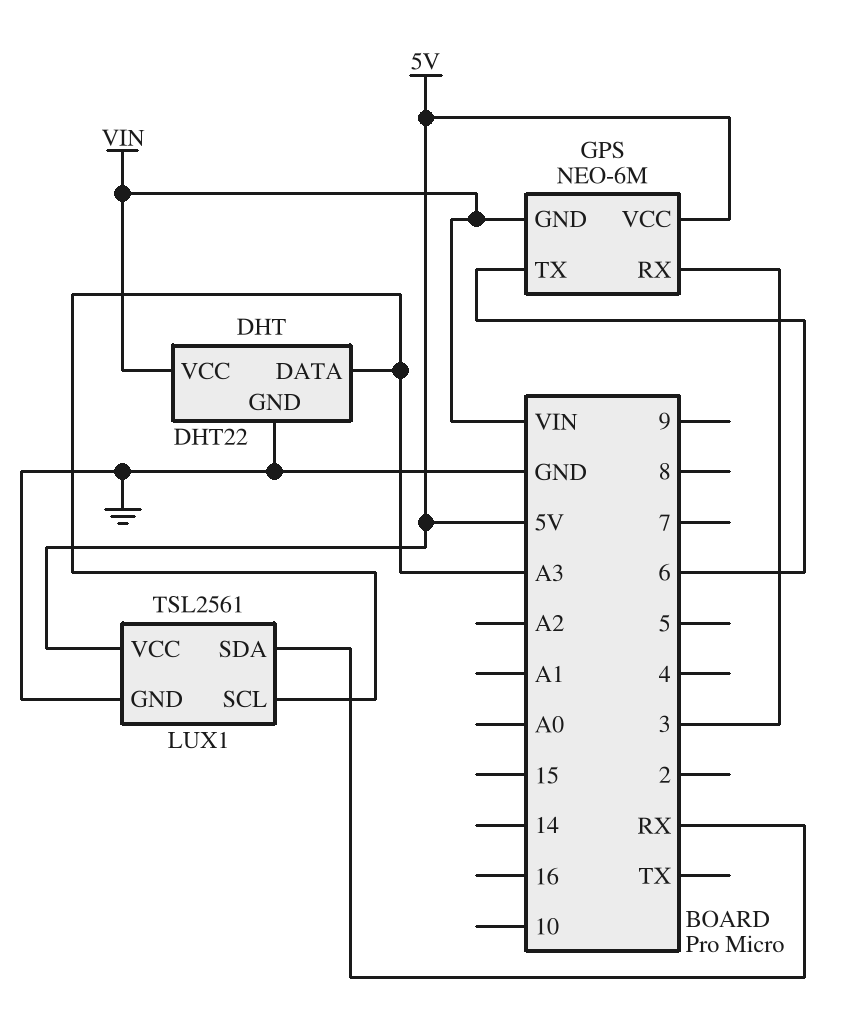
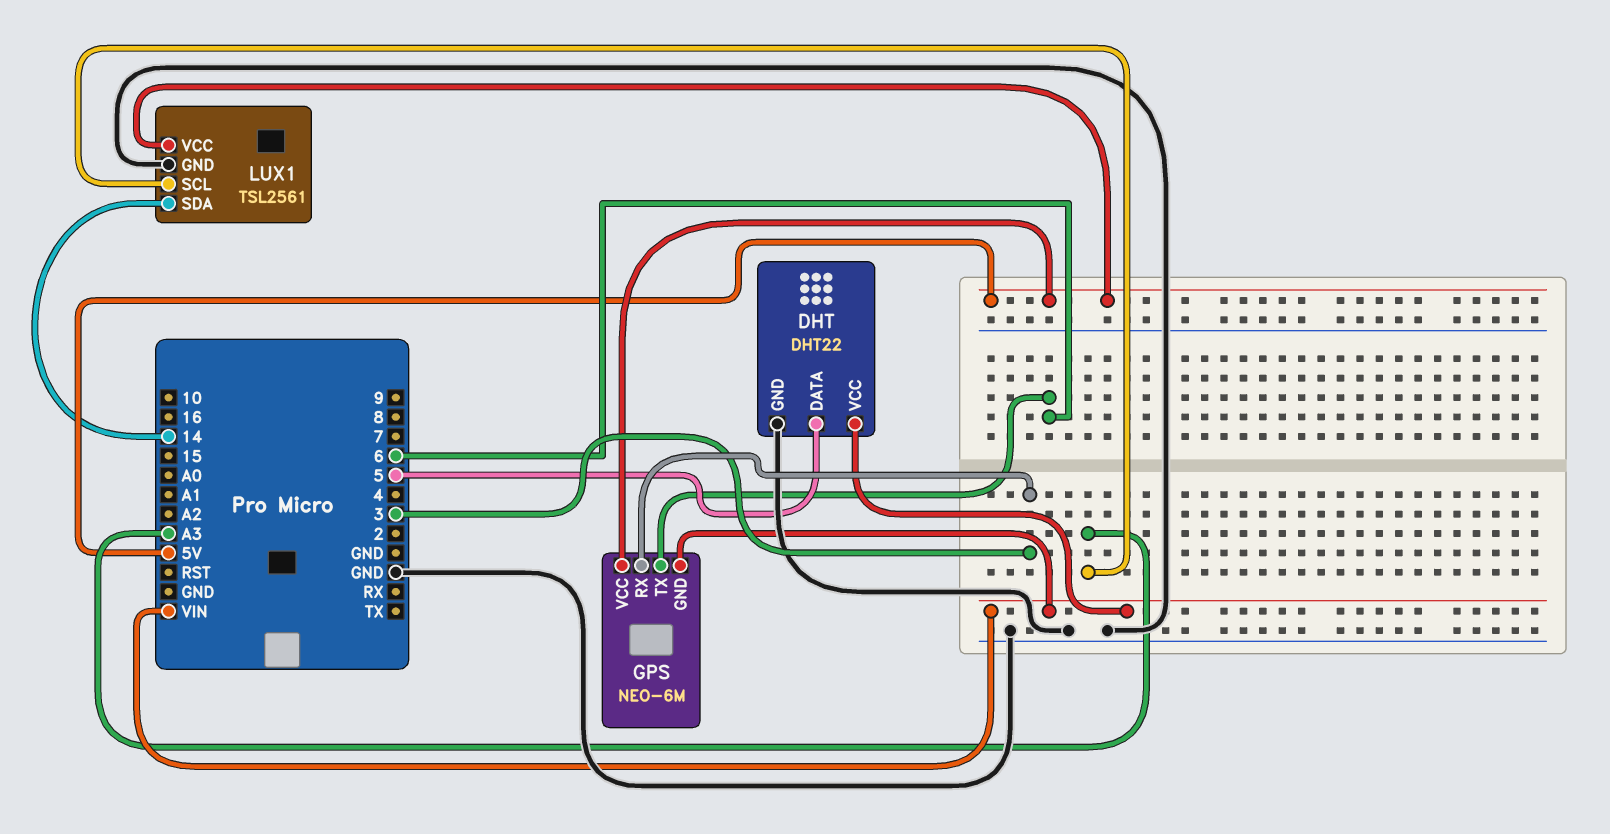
DHT pin DATA: A3 -> 5
LUX1 pin SDA: RX -> 14

